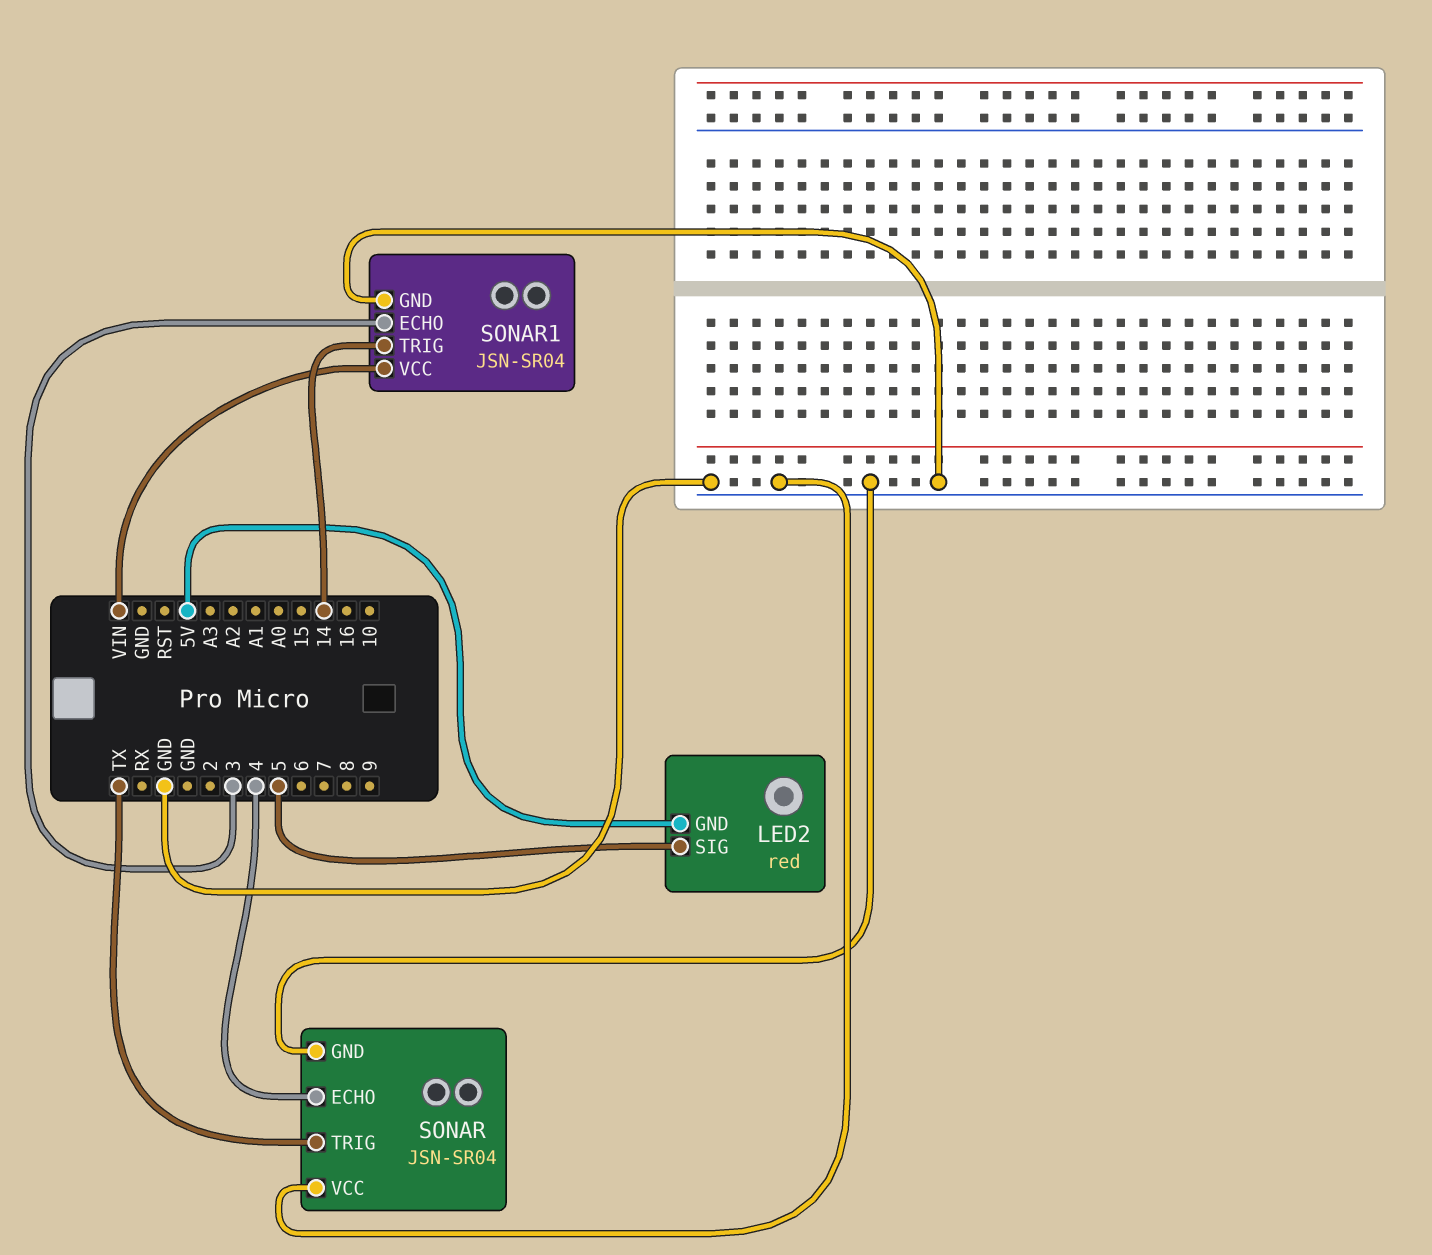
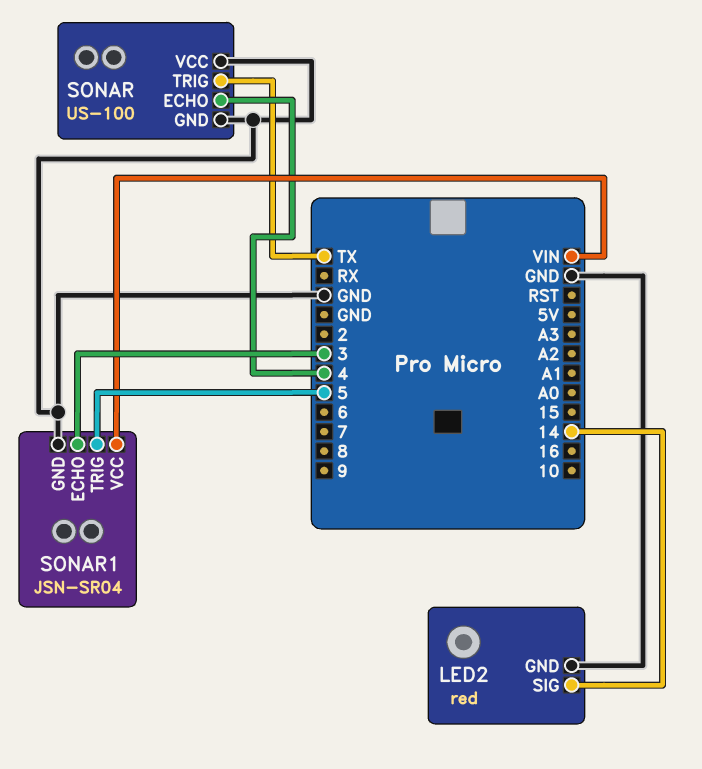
LED2 pin GND: 5V -> GND
LED2 pin SIG: 5 -> 14
SONAR: JSN-SR04 -> US-100
SONAR1 pin TRIG: 14 -> 5

